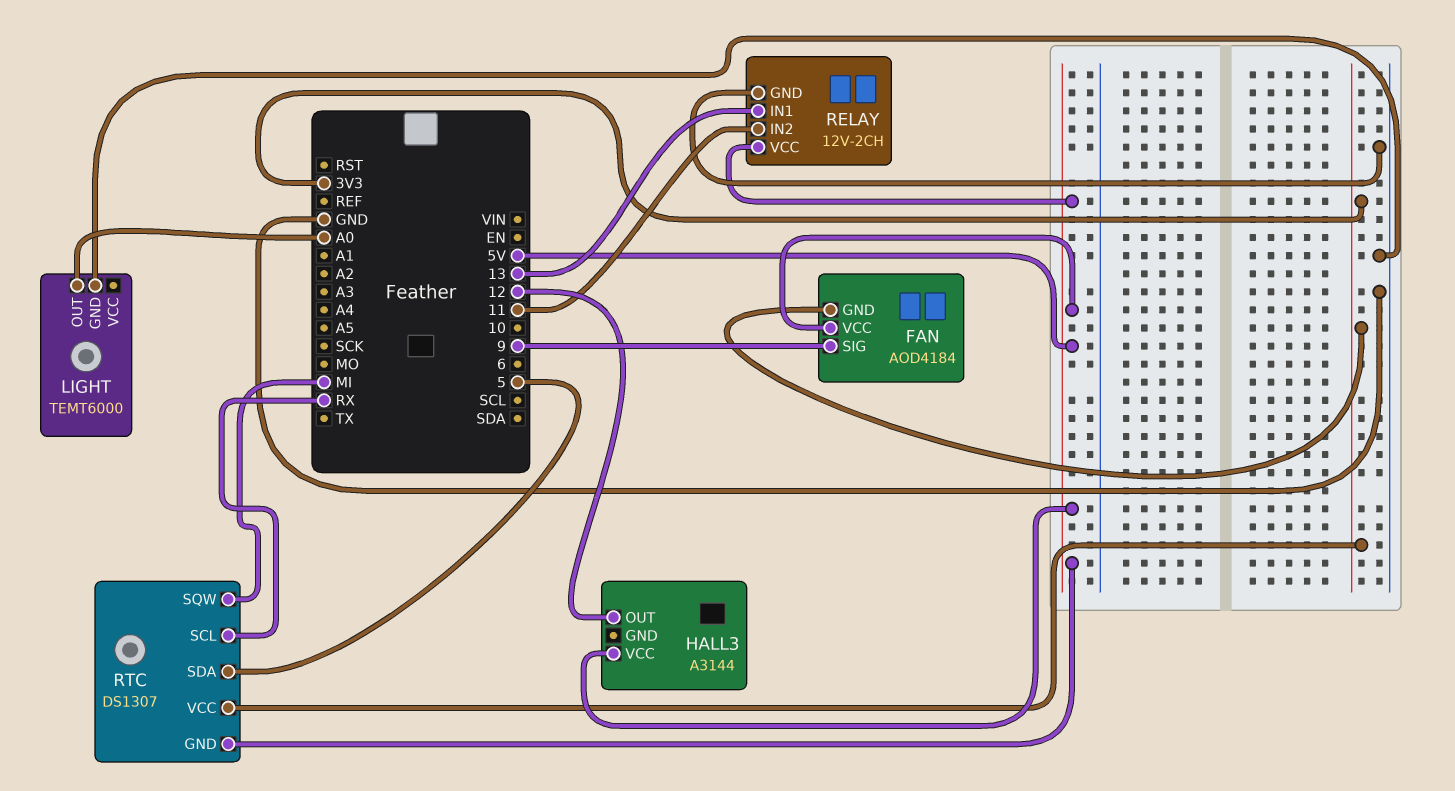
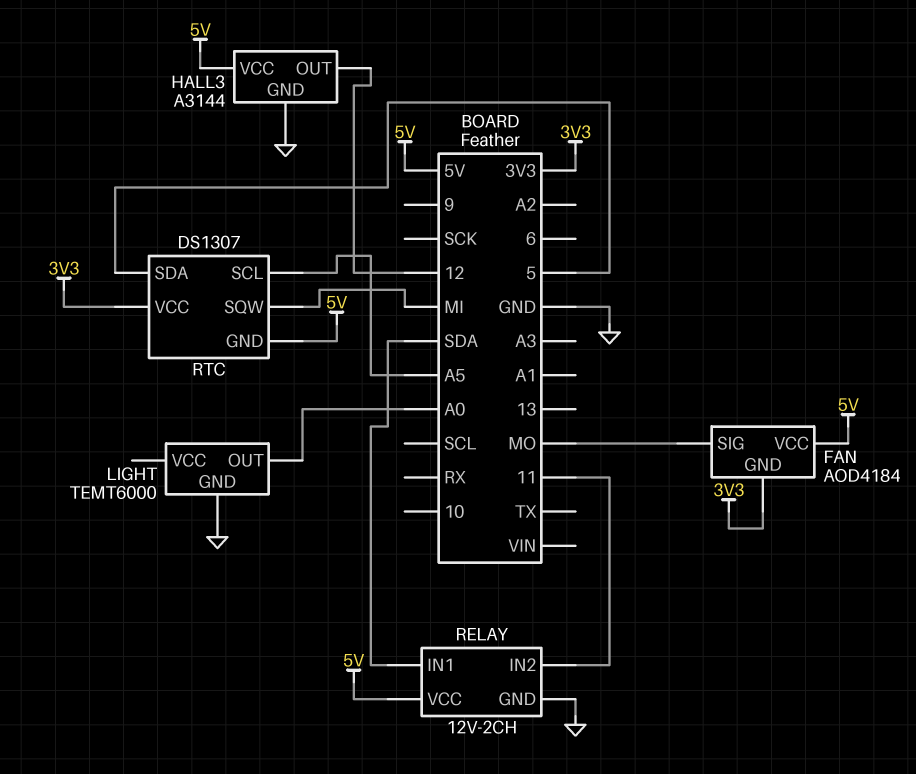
FAN pin SIG: 9 -> MO
HALL3 pin GND: none -> GND
RELAY pin IN1: 13 -> SDA
RTC pin SCL: RX -> A5

